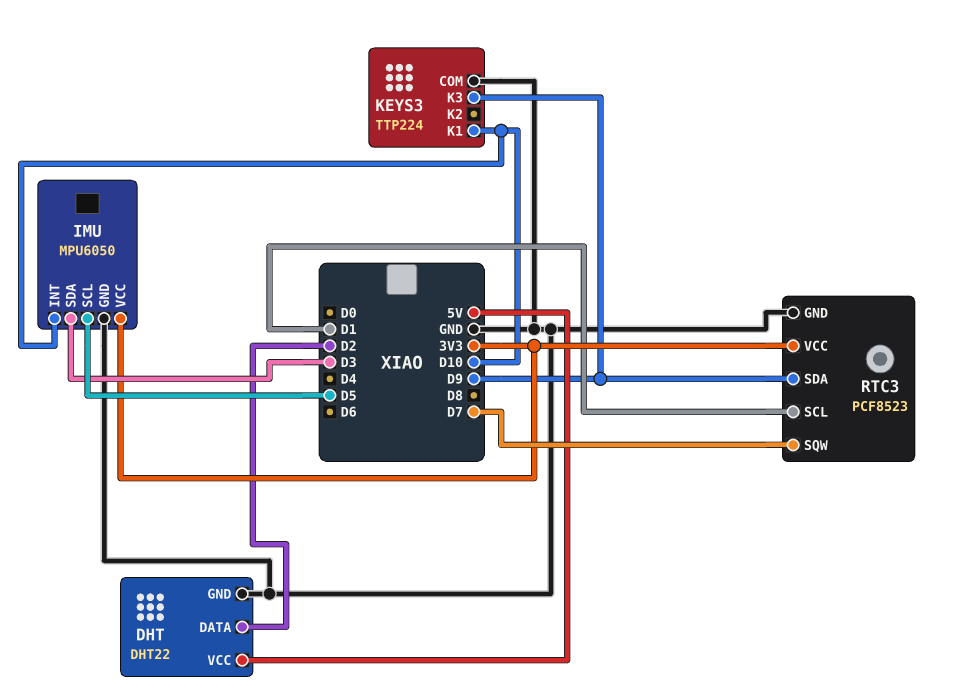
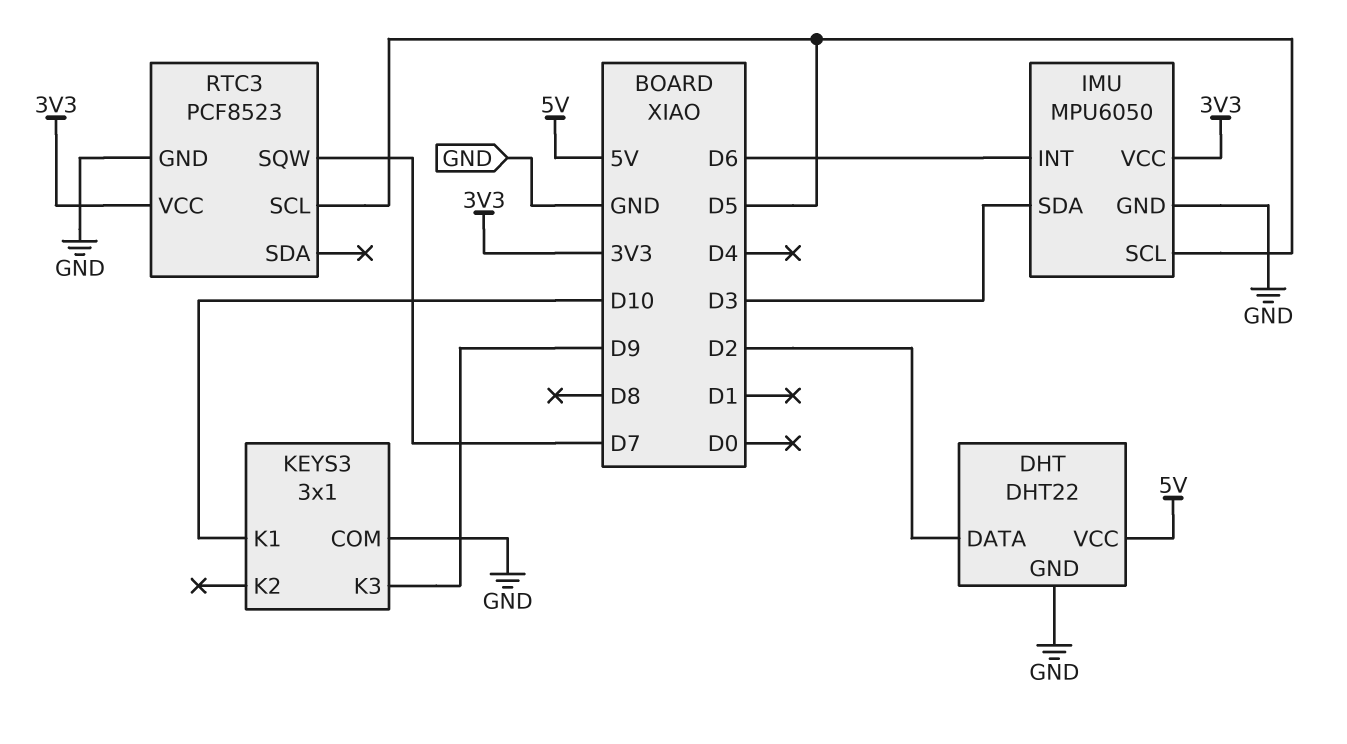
IMU pin INT: D10 -> D6
KEYS3: TTP224 -> 3x1
RTC3 pin SCL: D1 -> D5
RTC3 pin SDA: D9 -> none

